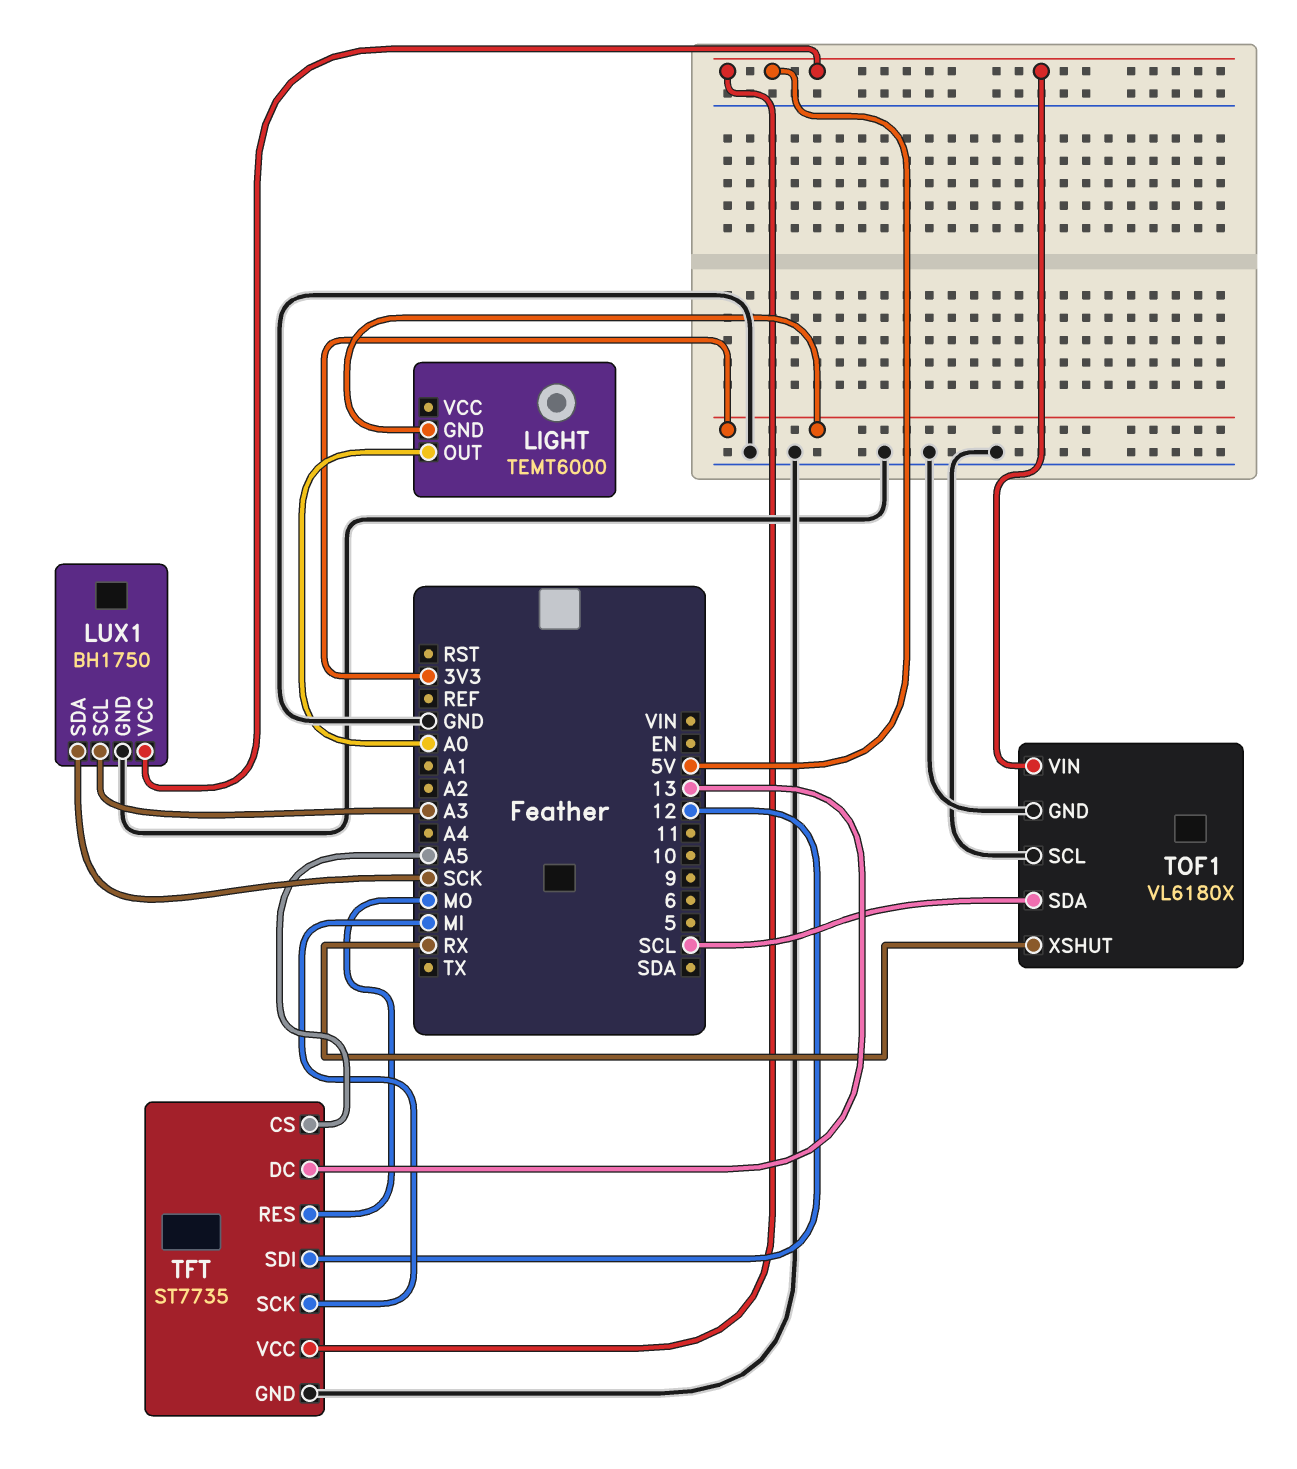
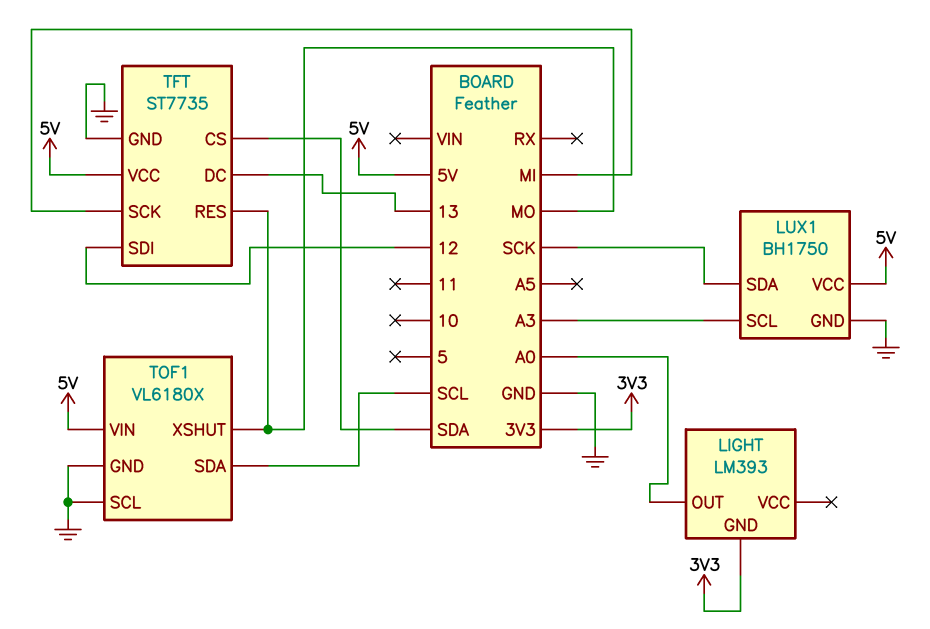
LIGHT: TEMT6000 -> LM393
TFT pin CS: A5 -> SDA
TOF1 pin XSHUT: RX -> MO

